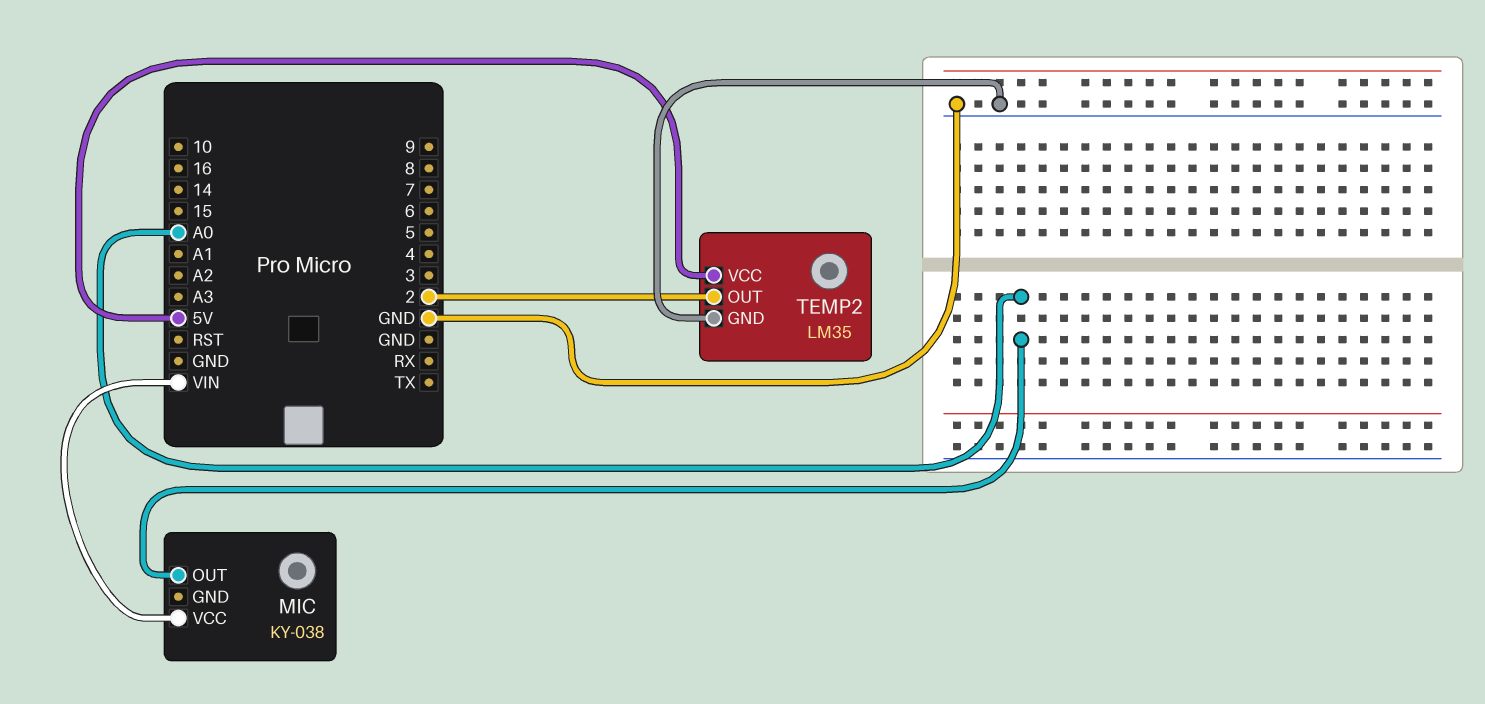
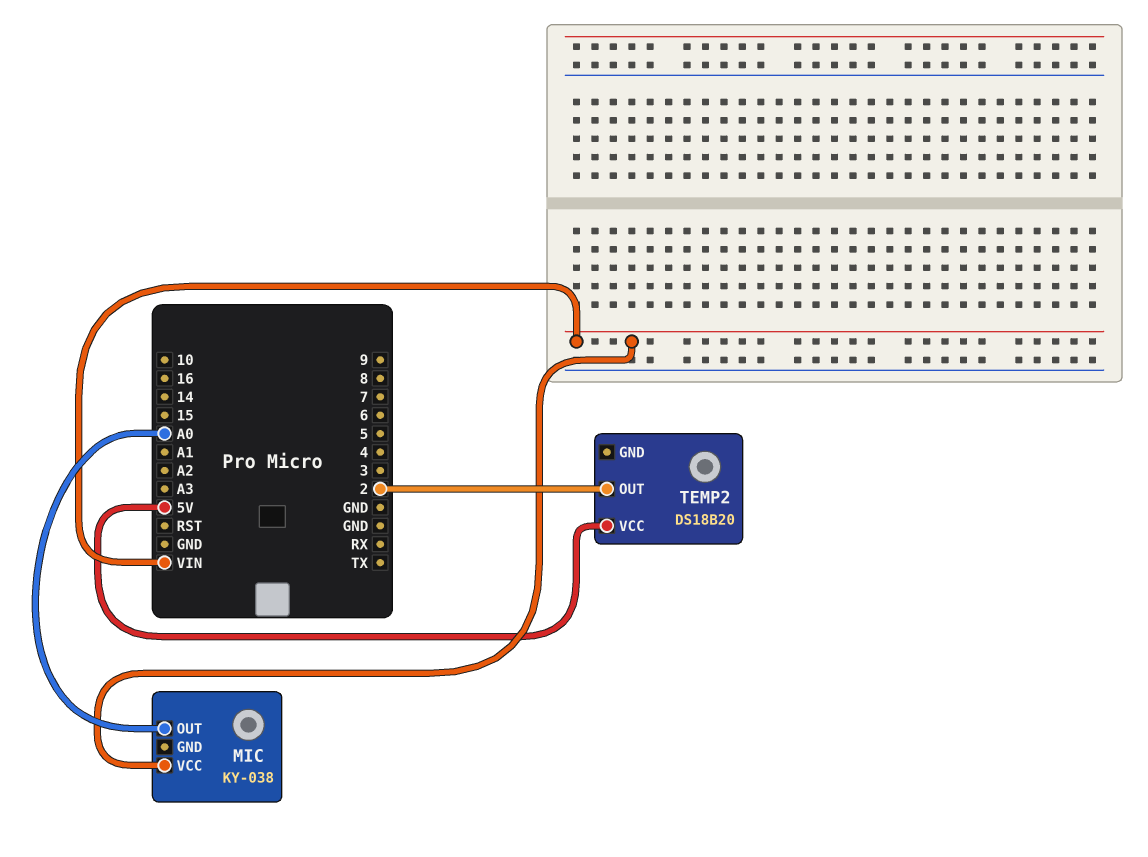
TEMP2: LM35 -> DS18B20
TEMP2 pin GND: GND -> none

